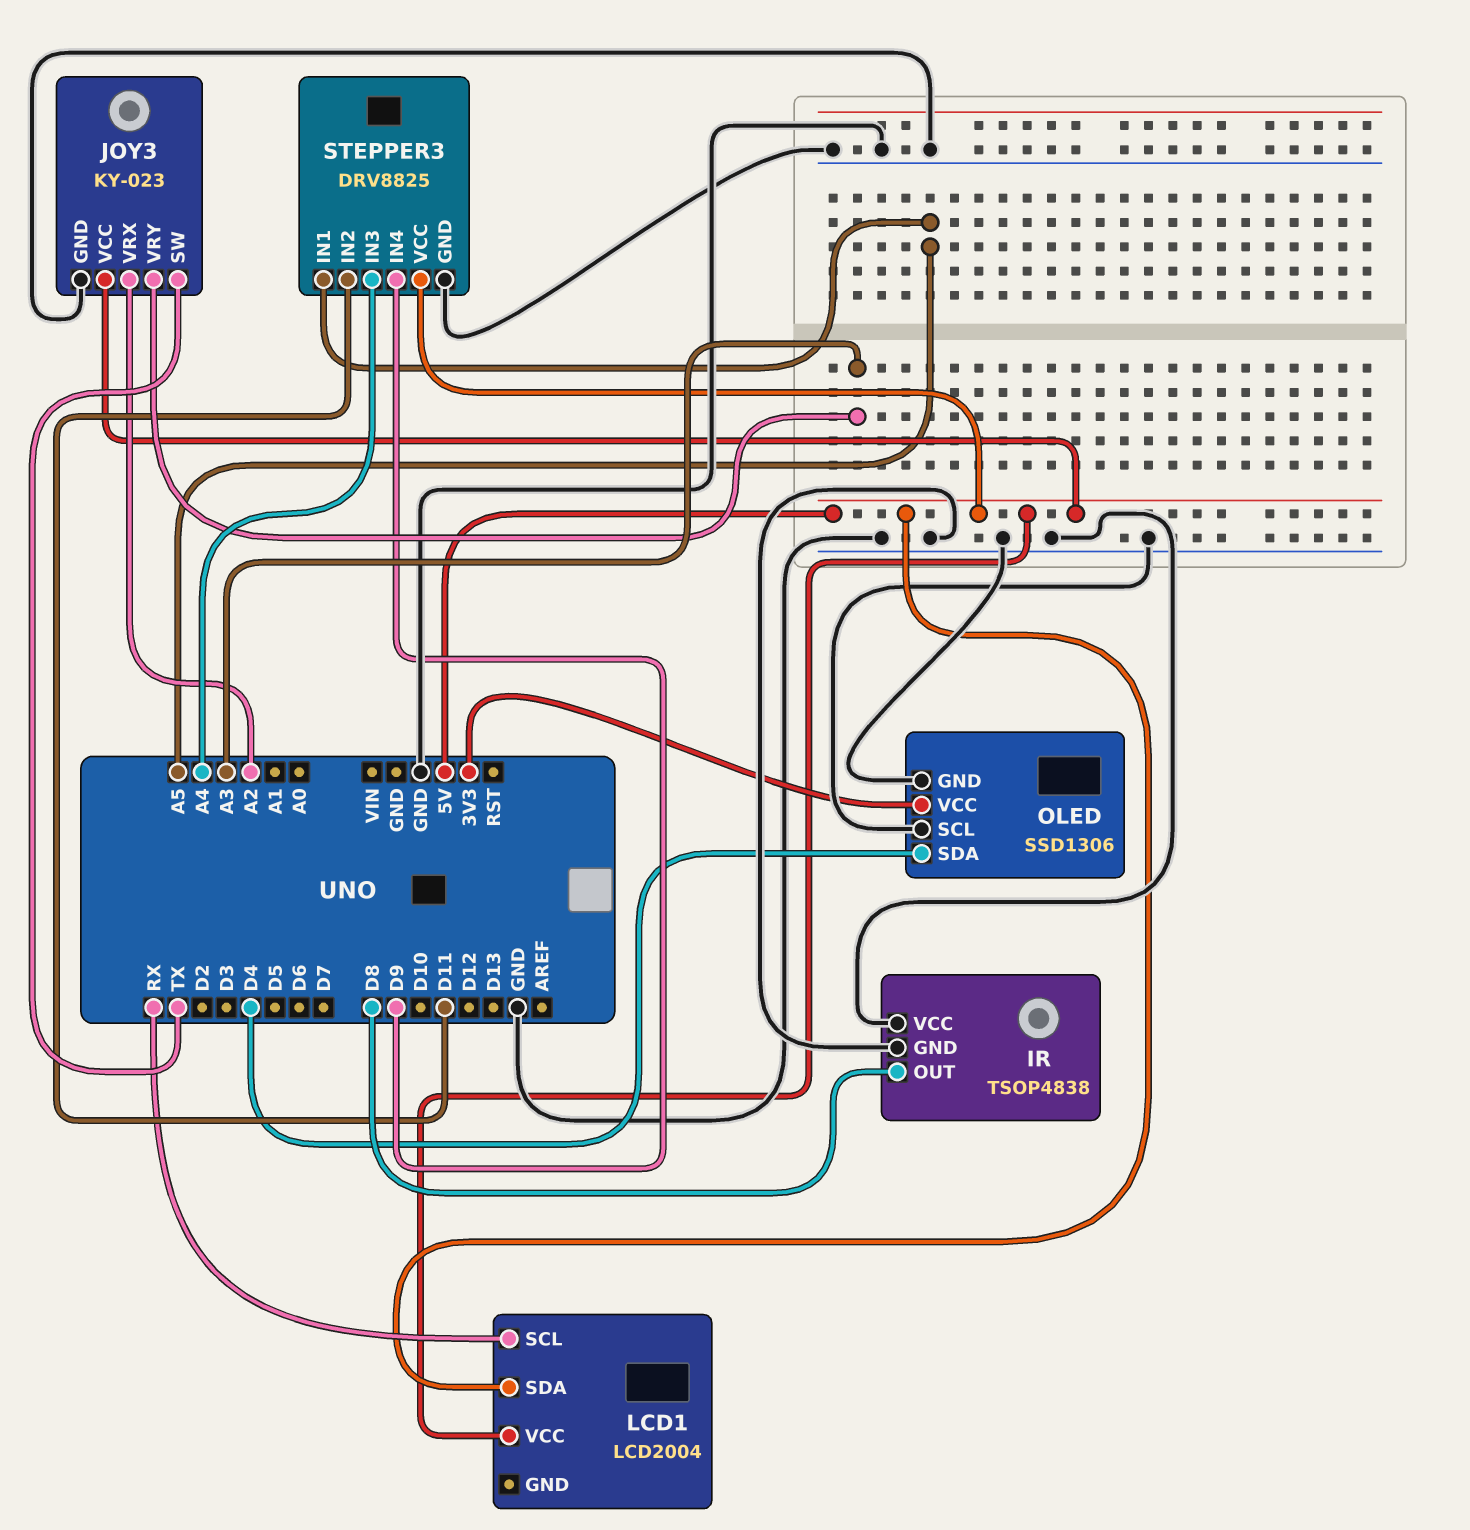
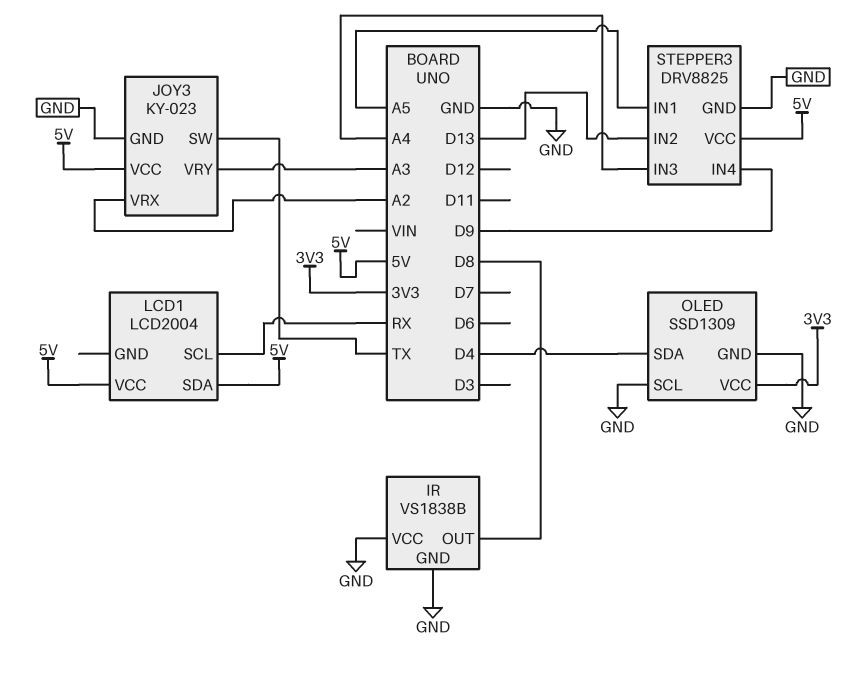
IR: TSOP4838 -> VS1838B
OLED: SSD1306 -> SSD1309
STEPPER3 pin IN2: D11 -> D13

